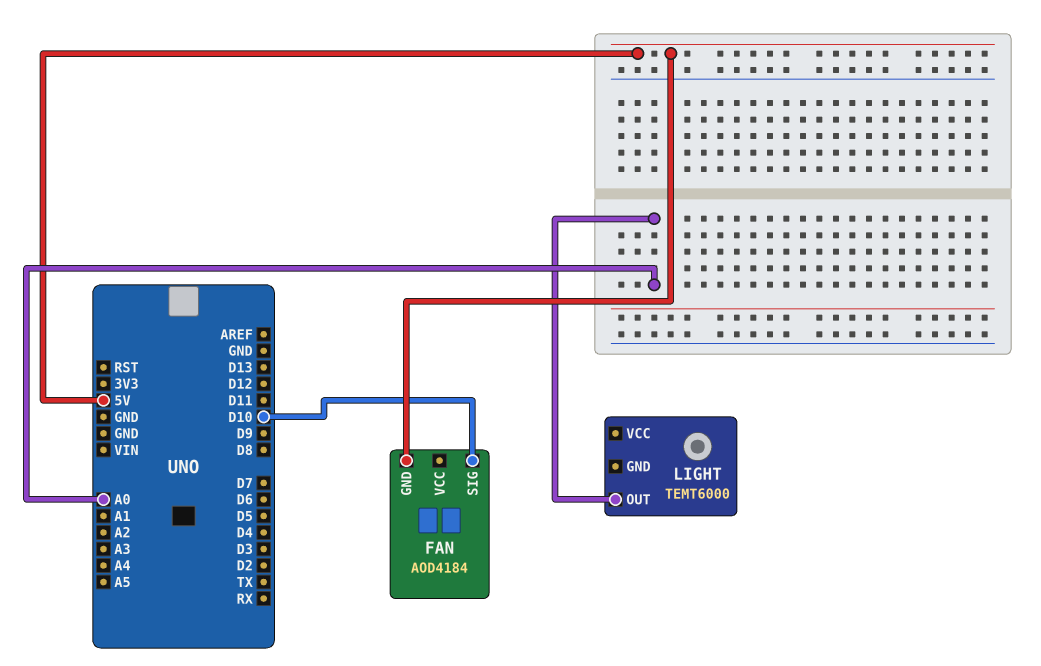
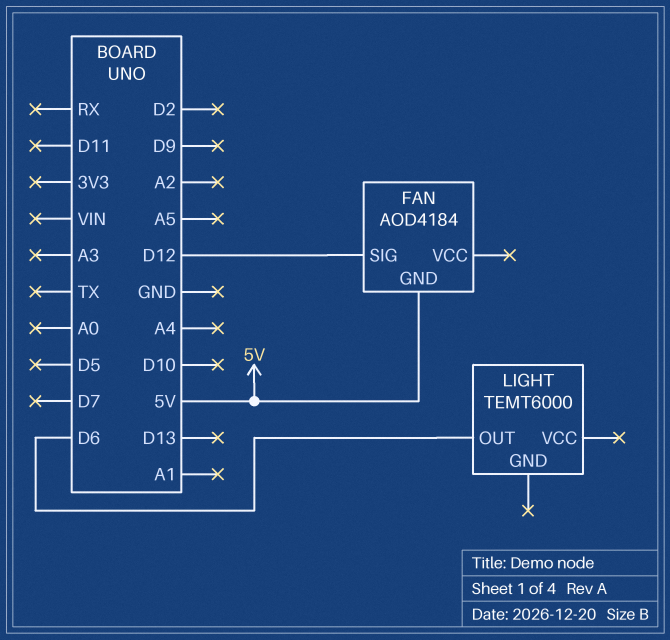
FAN pin SIG: D10 -> D12
LIGHT pin OUT: A0 -> D6

